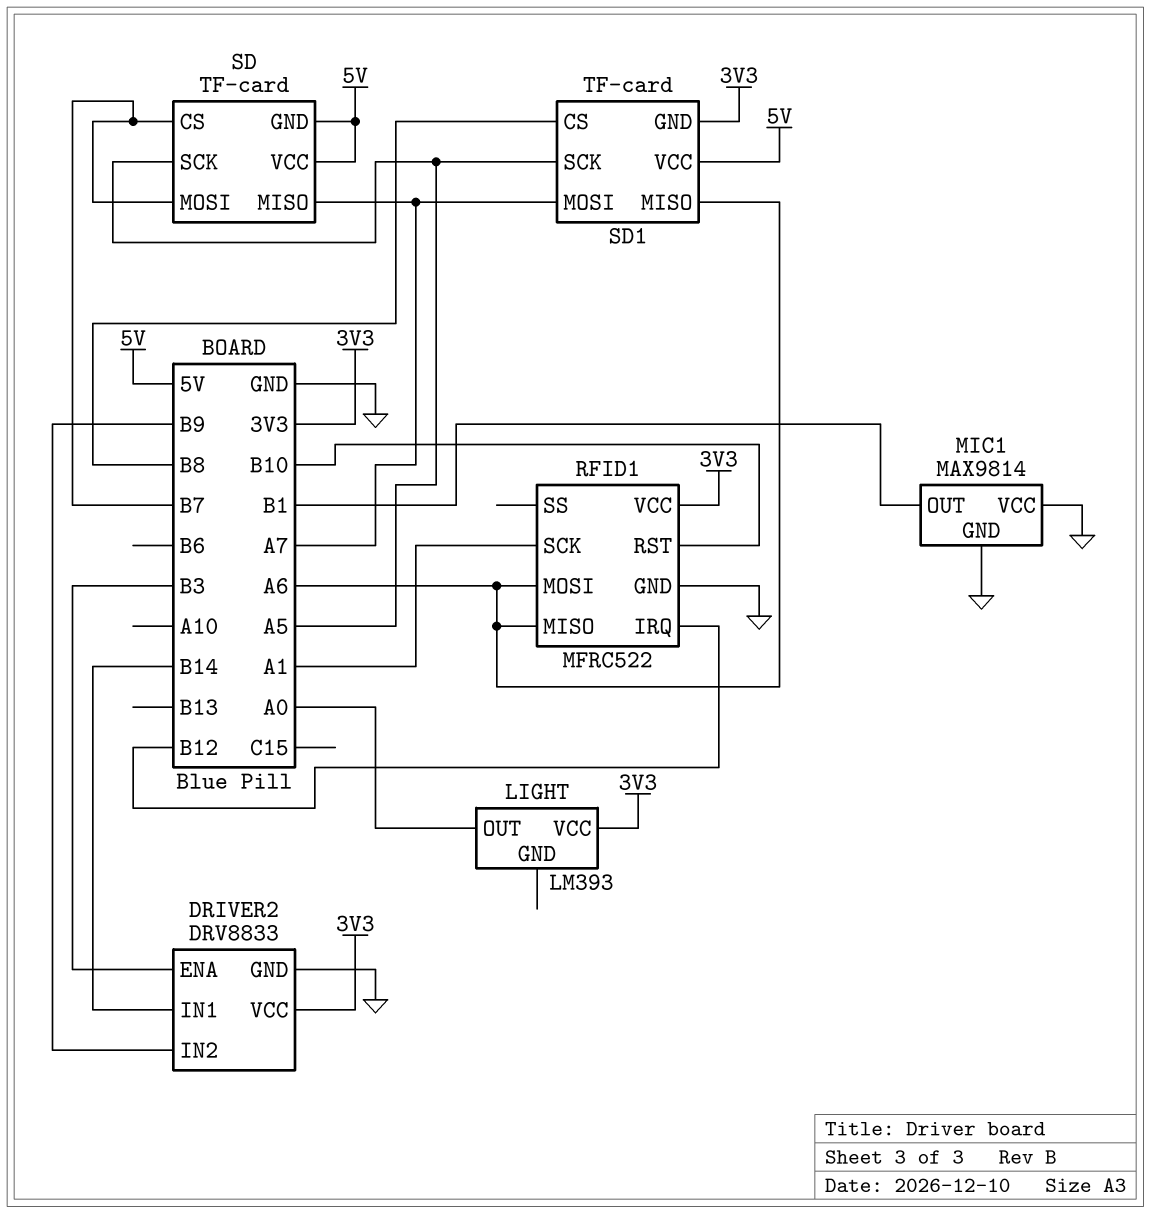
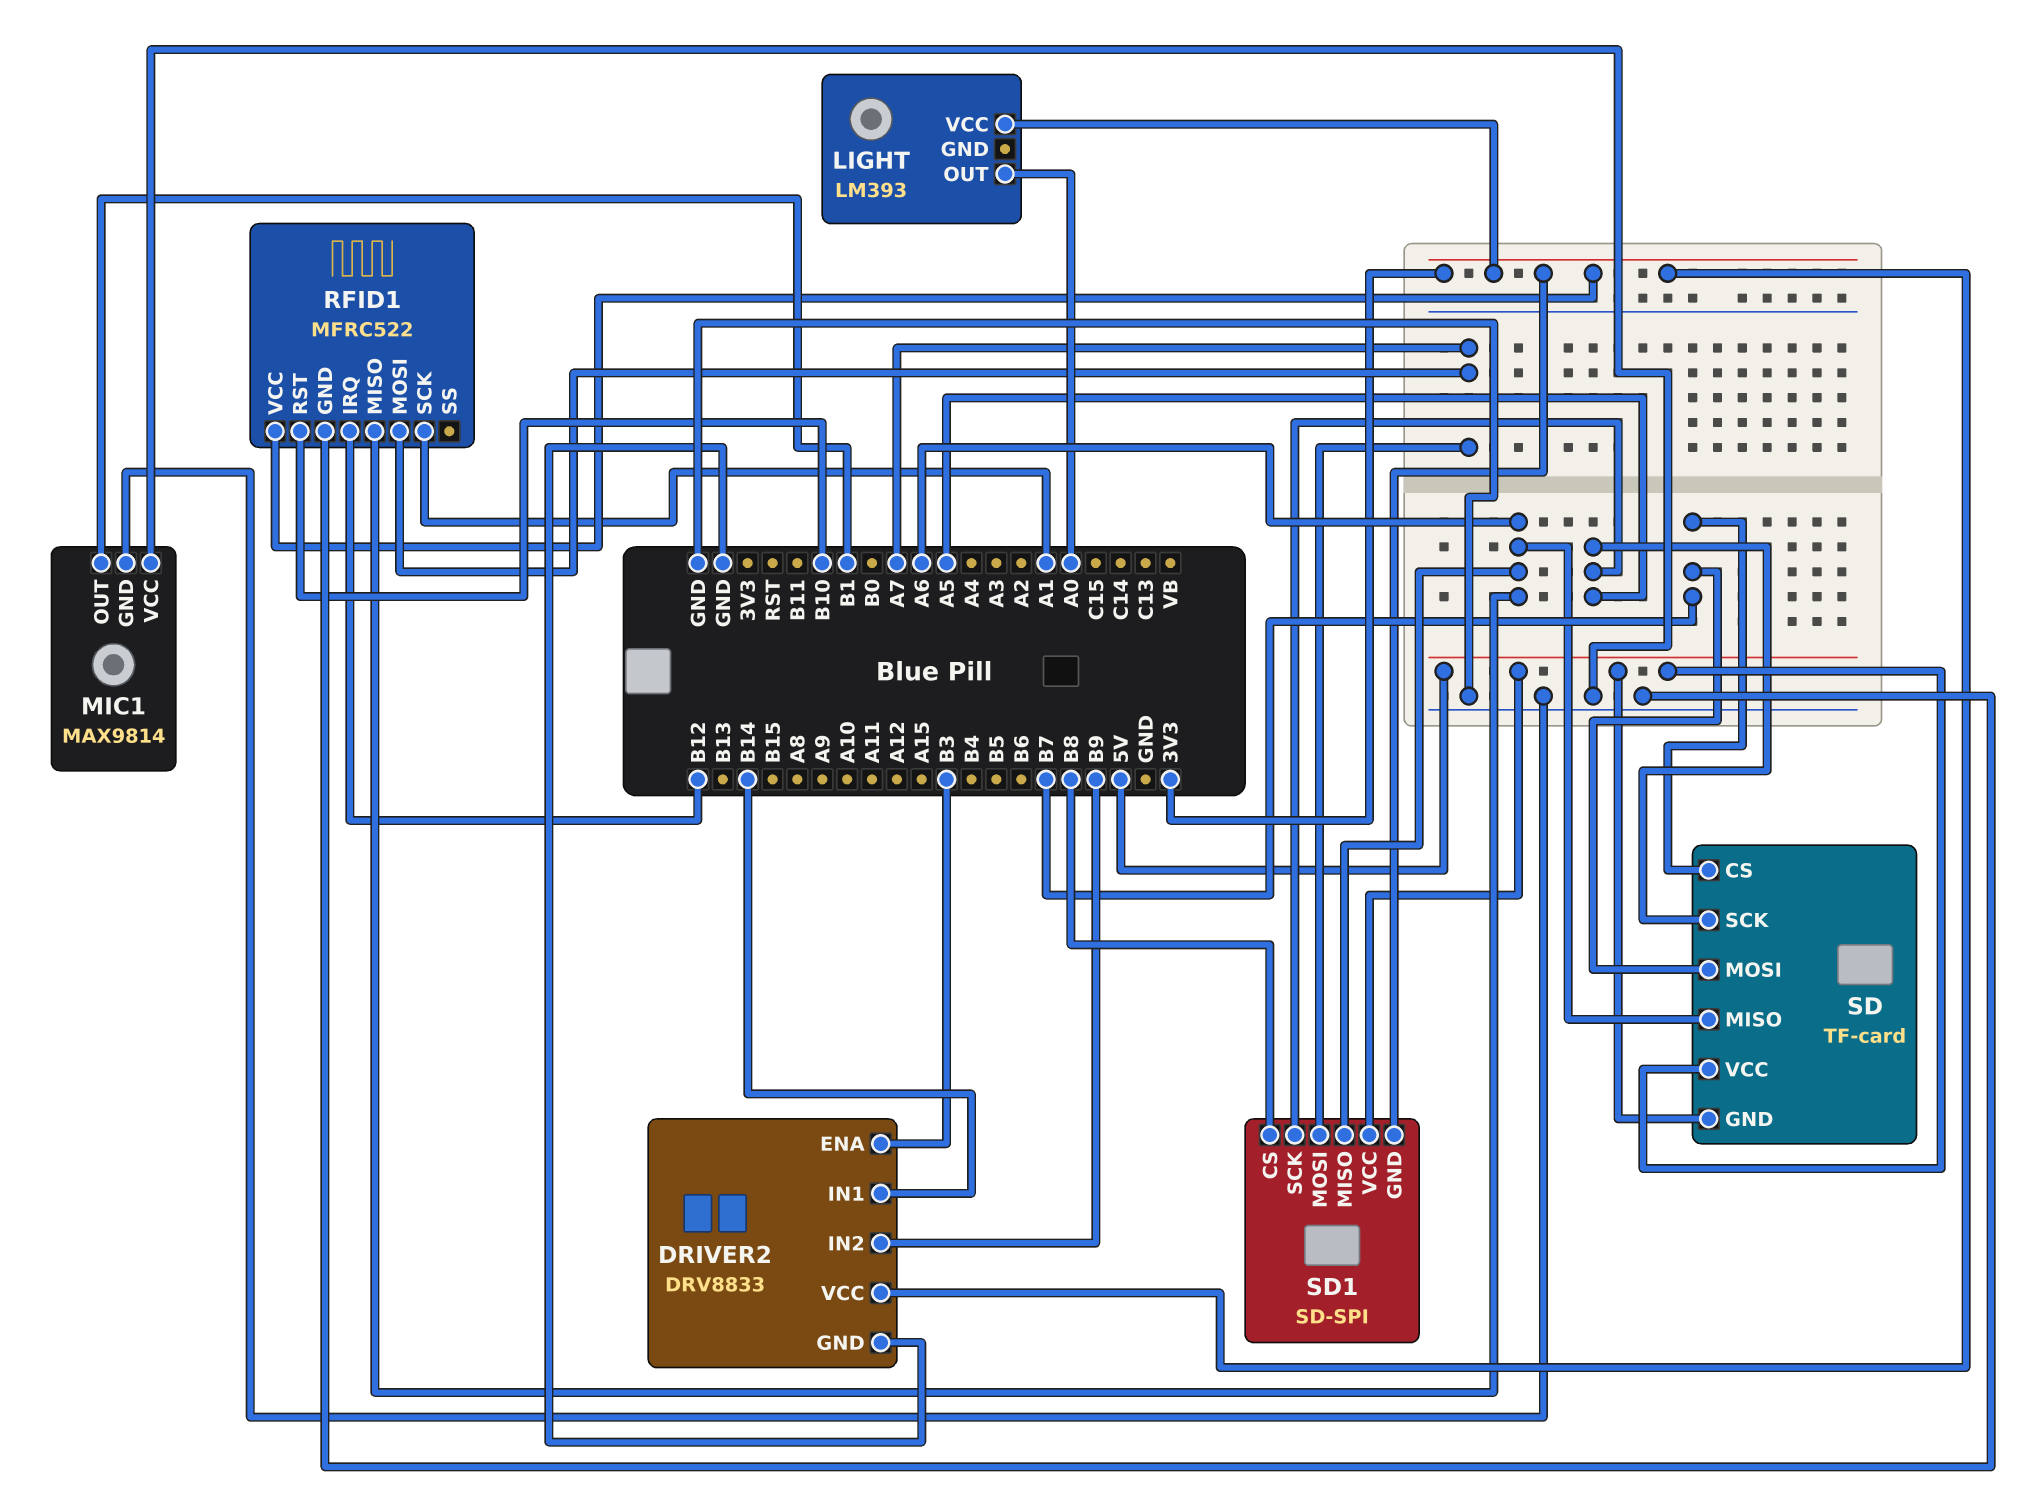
RFID1 pin MOSI: A6 -> A7
SD pin MISO: A7 -> A6
SD1: TF-card -> SD-SPI

